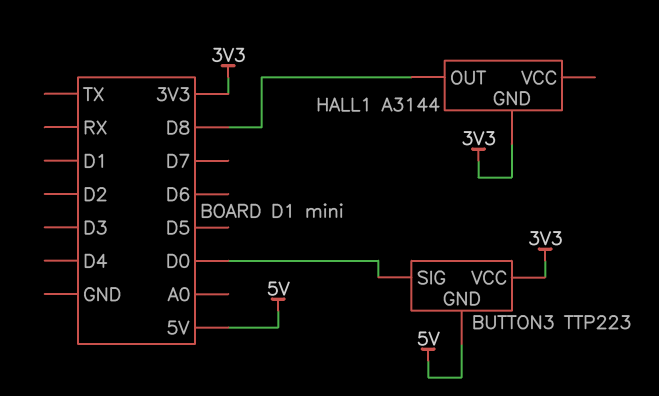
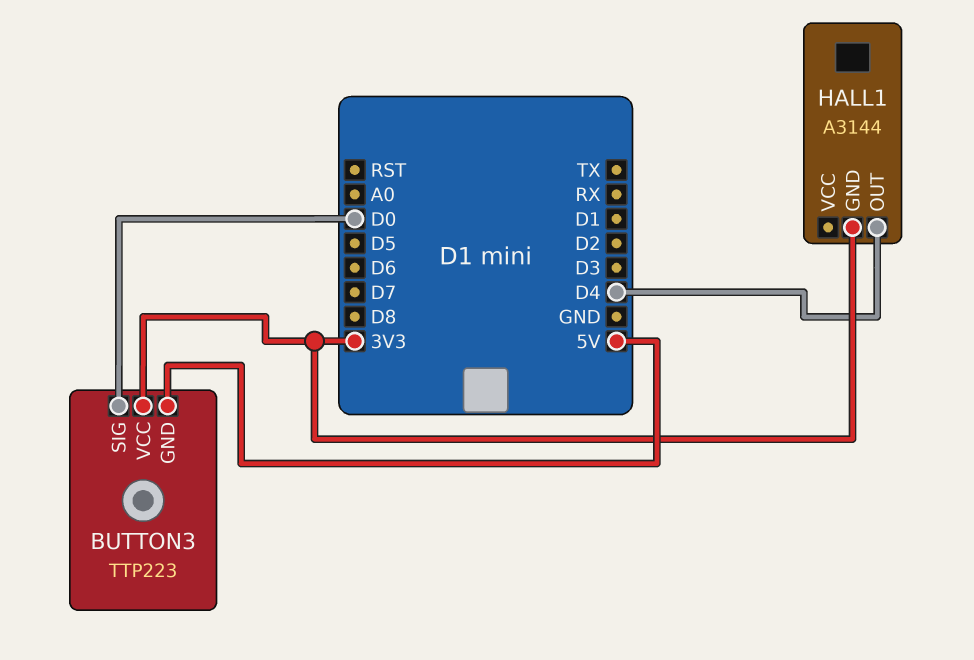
HALL1 pin OUT: D8 -> D4

